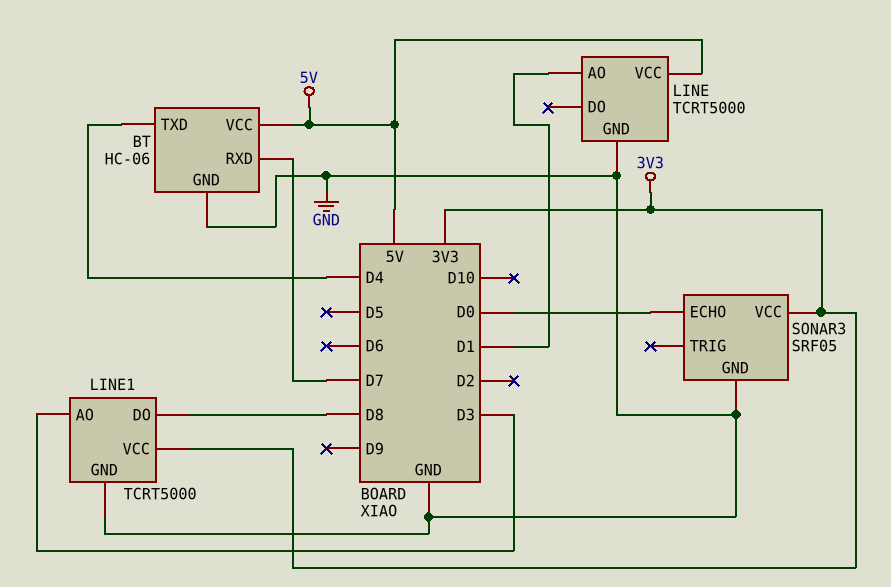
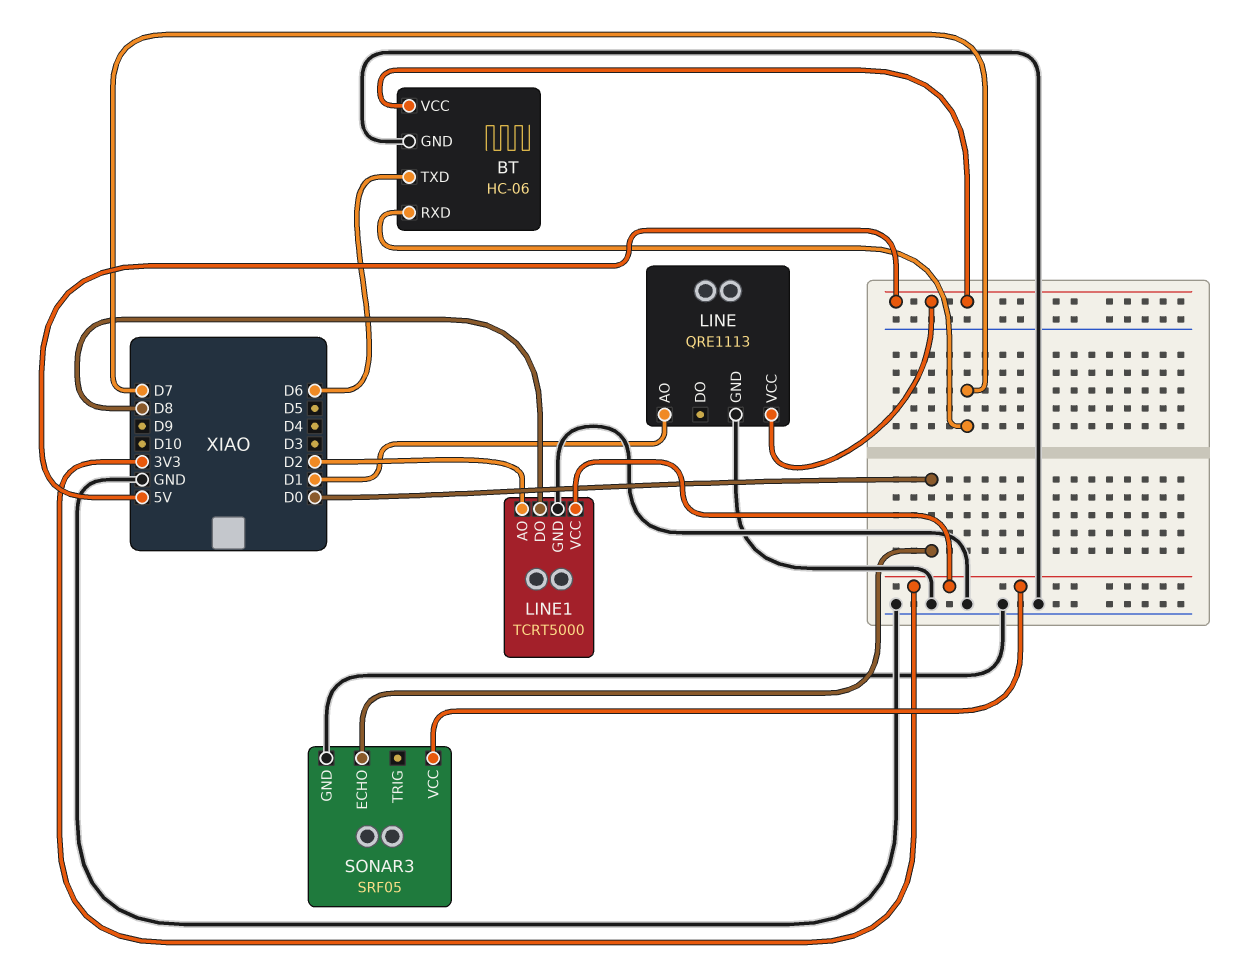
BT pin TXD: D4 -> D6
LINE: TCRT5000 -> QRE1113
LINE1 pin AO: D3 -> D2

